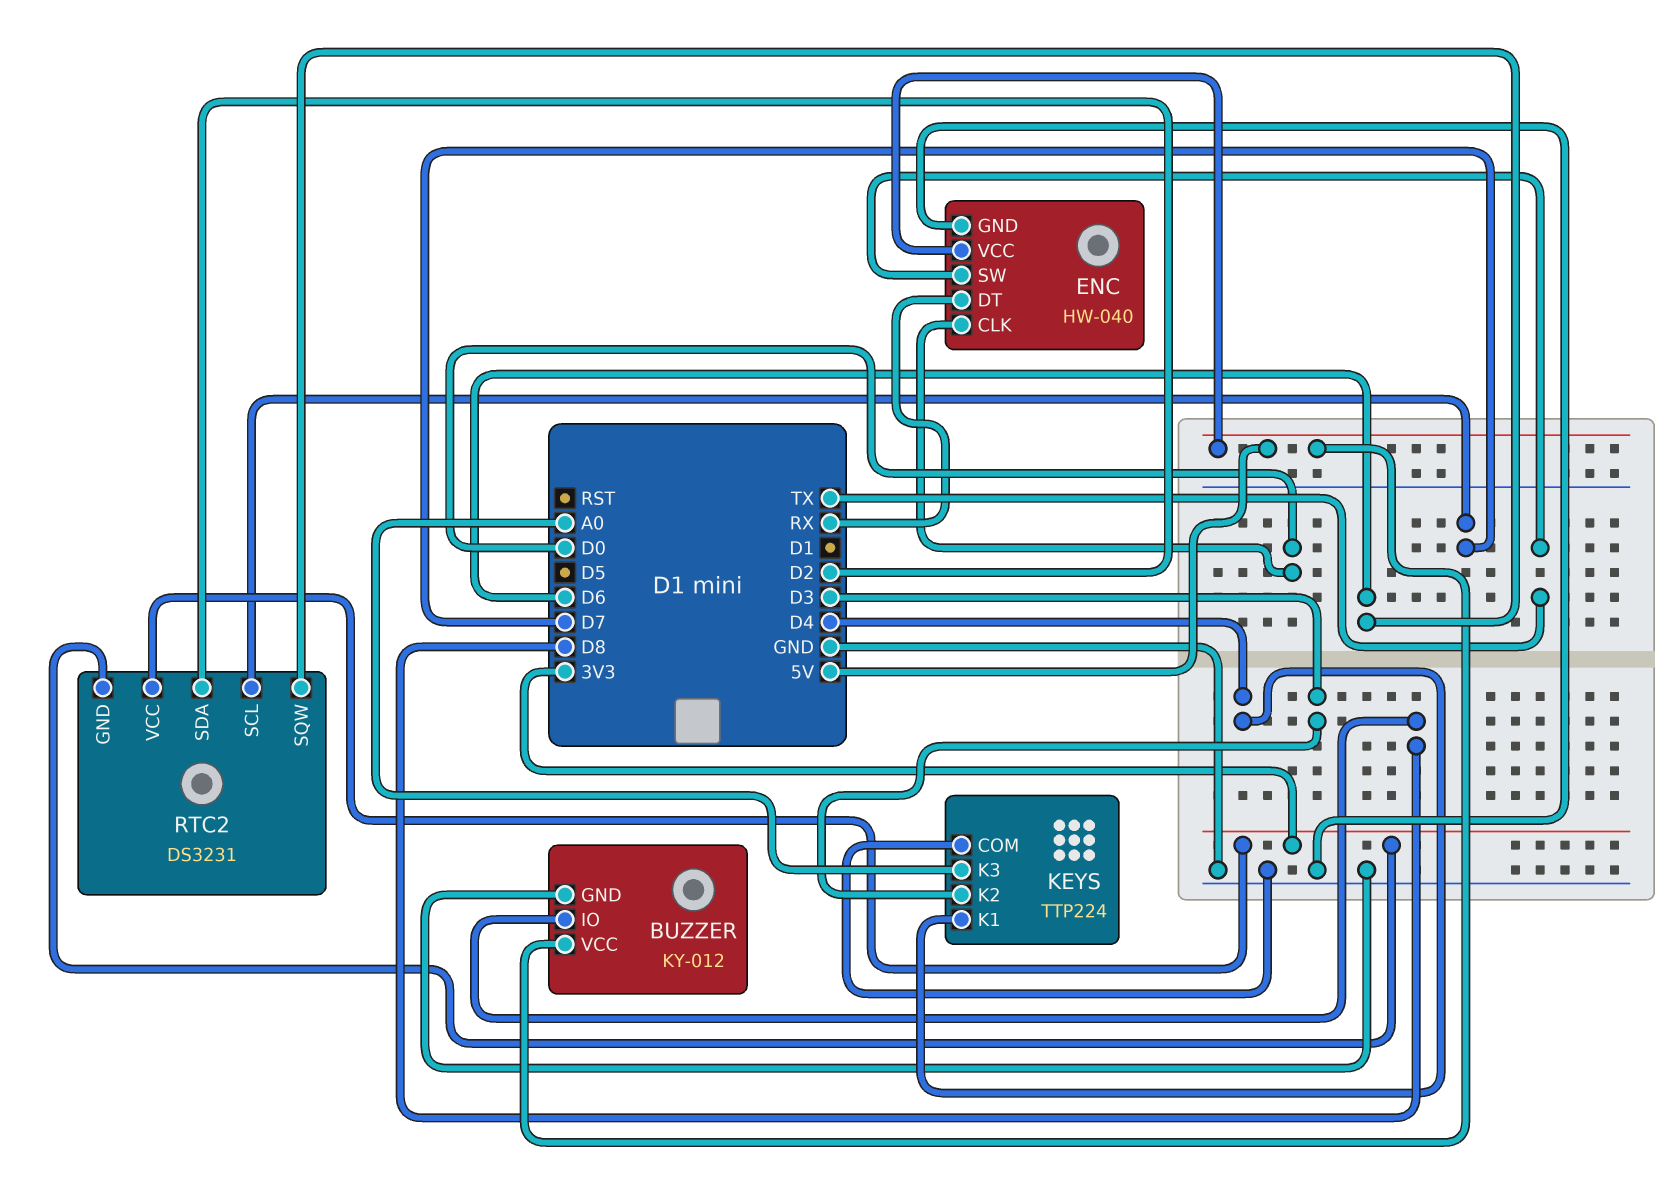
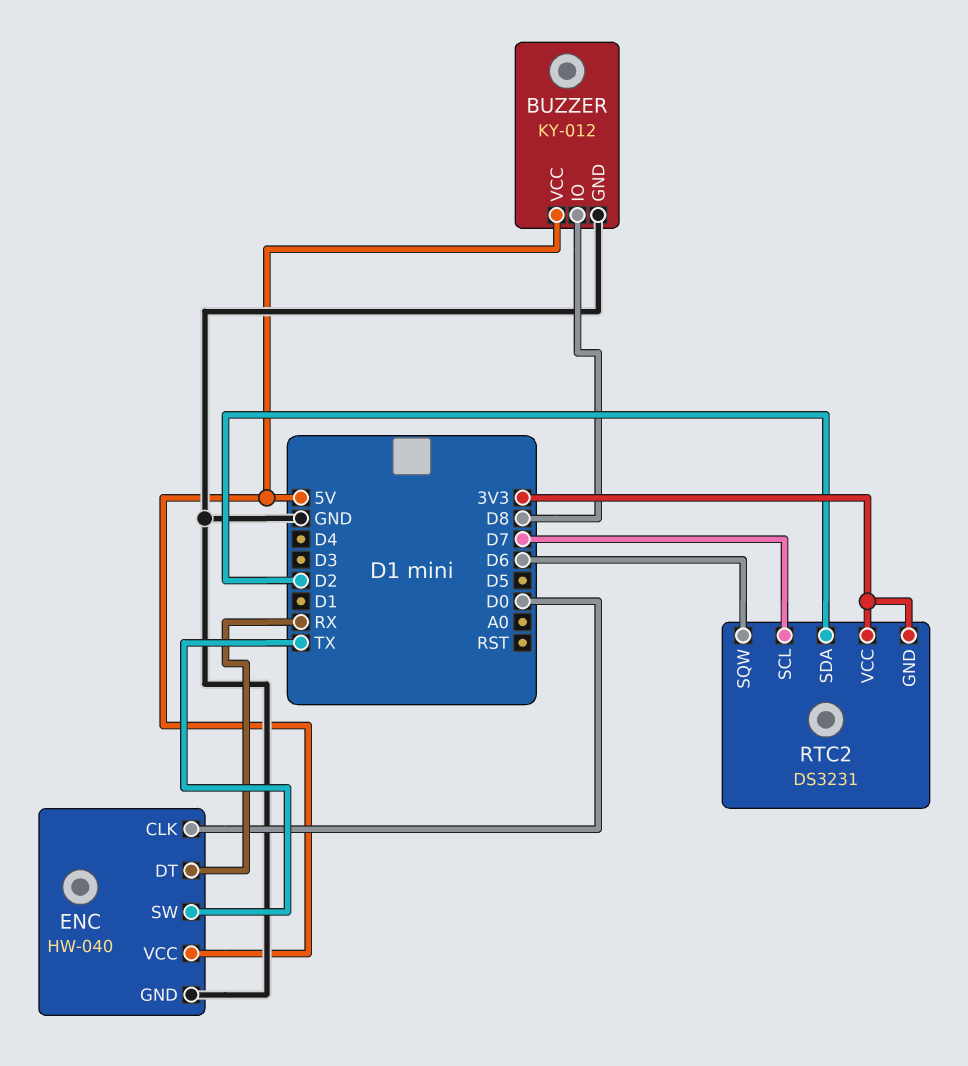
KEYS: TTP224 -> none
KEYS pin COM: GND -> none
KEYS pin K1: D4 -> none
KEYS pin K2: D3 -> none
KEYS pin K3: A0 -> none

